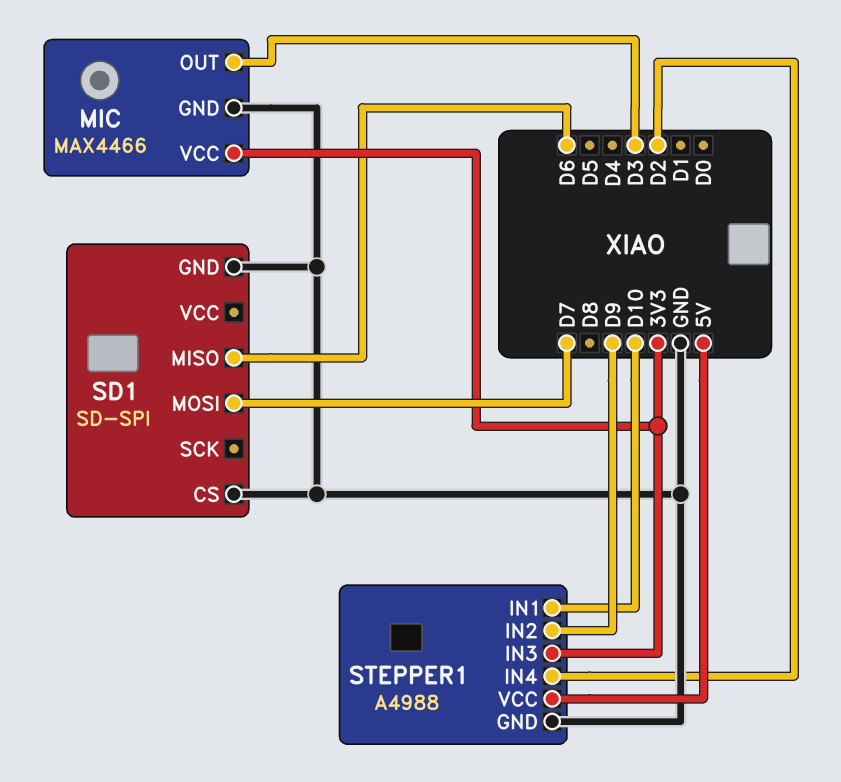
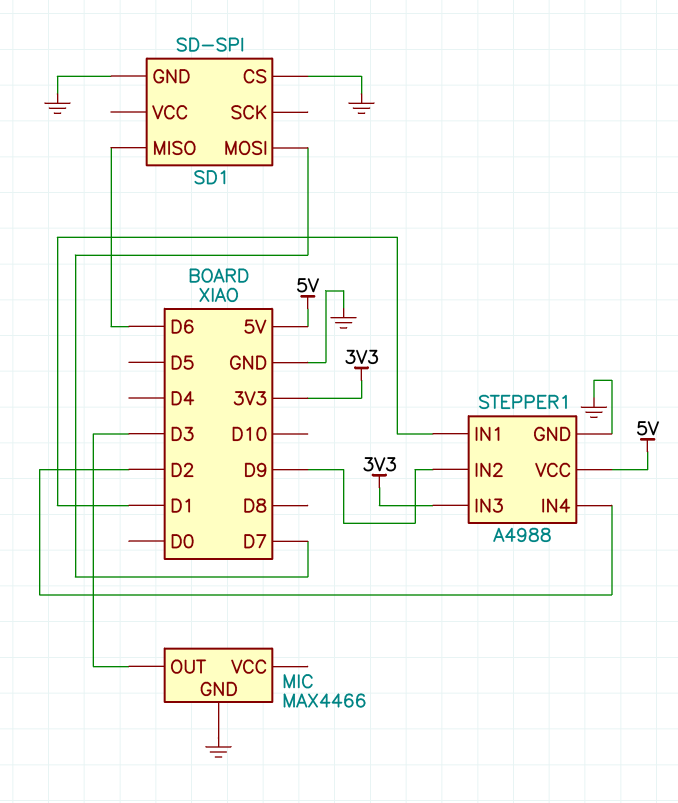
MIC pin VCC: 3V3 -> none
STEPPER1 pin IN1: D10 -> D1

